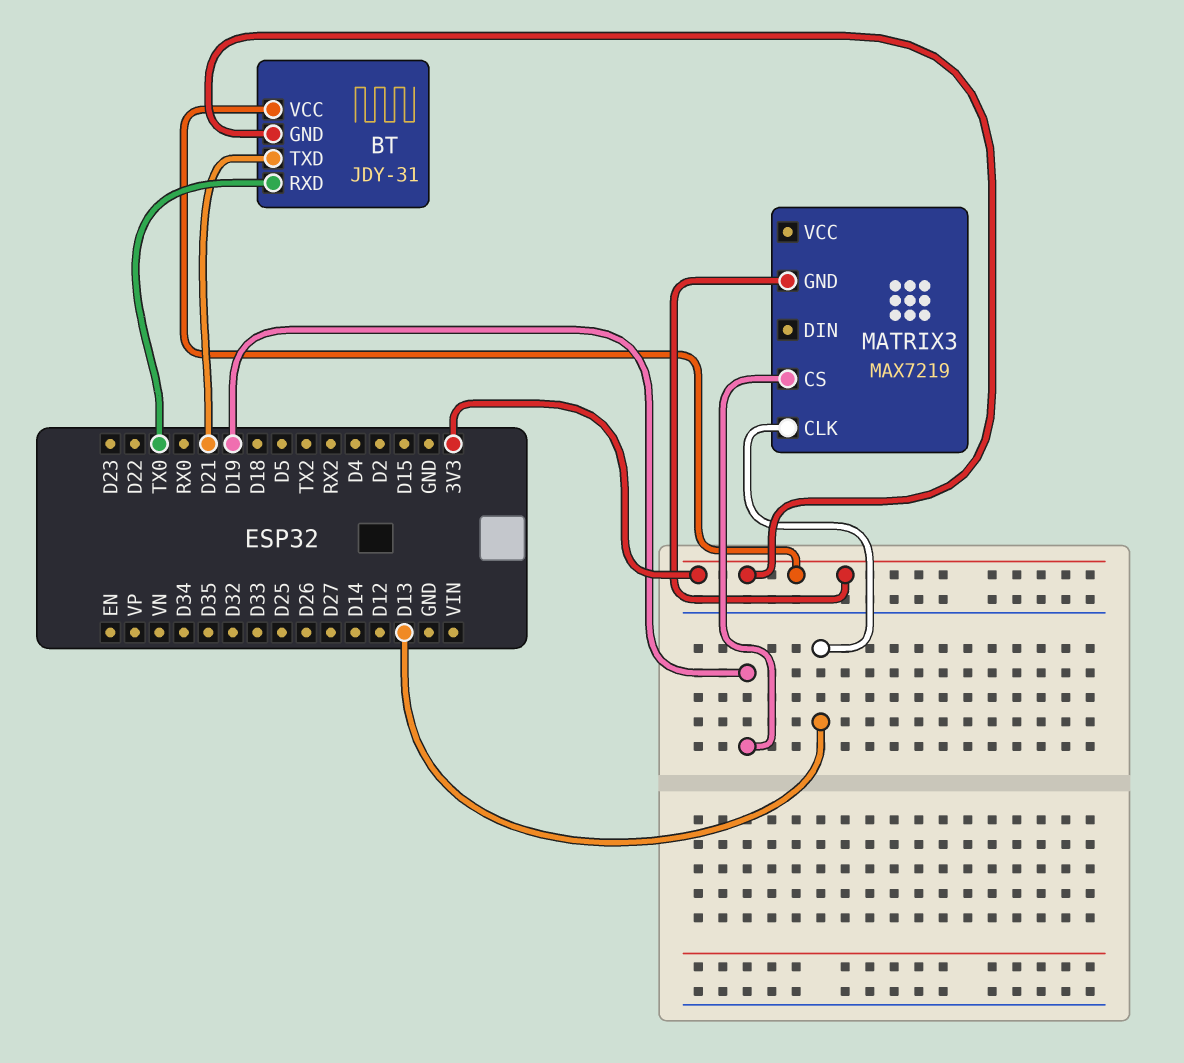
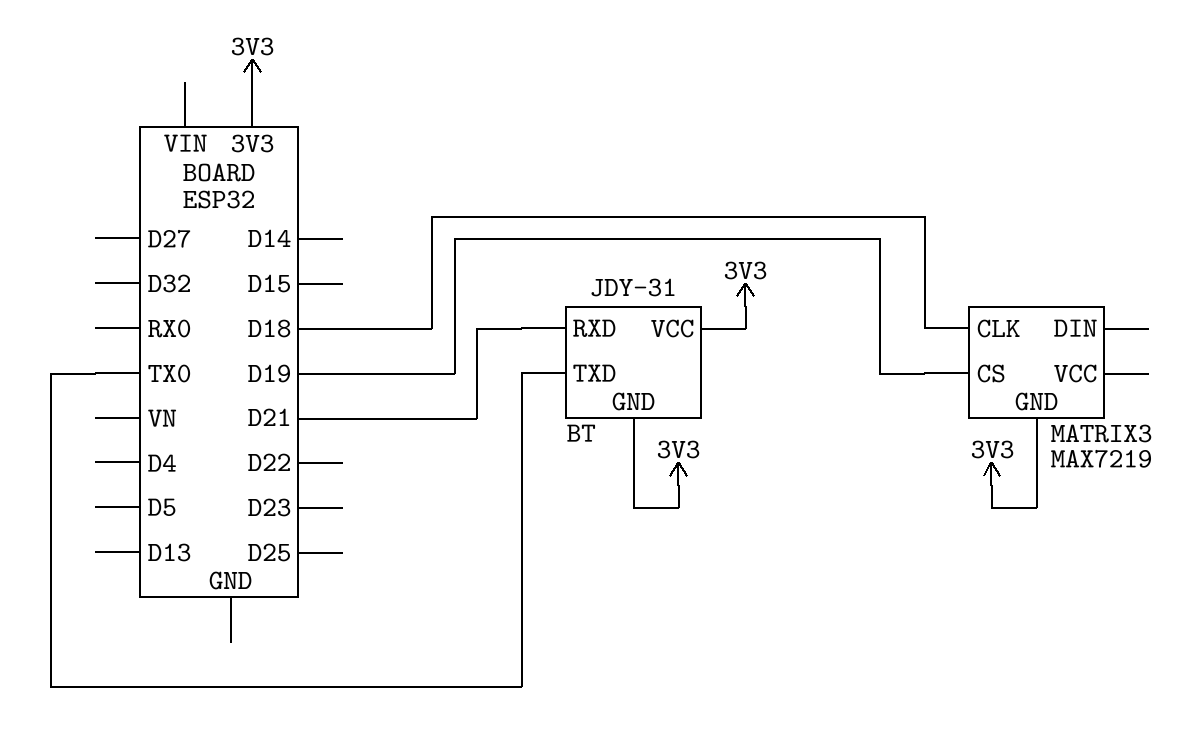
BT pin RXD: TX0 -> D21
BT pin TXD: D21 -> TX0
MATRIX3 pin CLK: D13 -> D18

